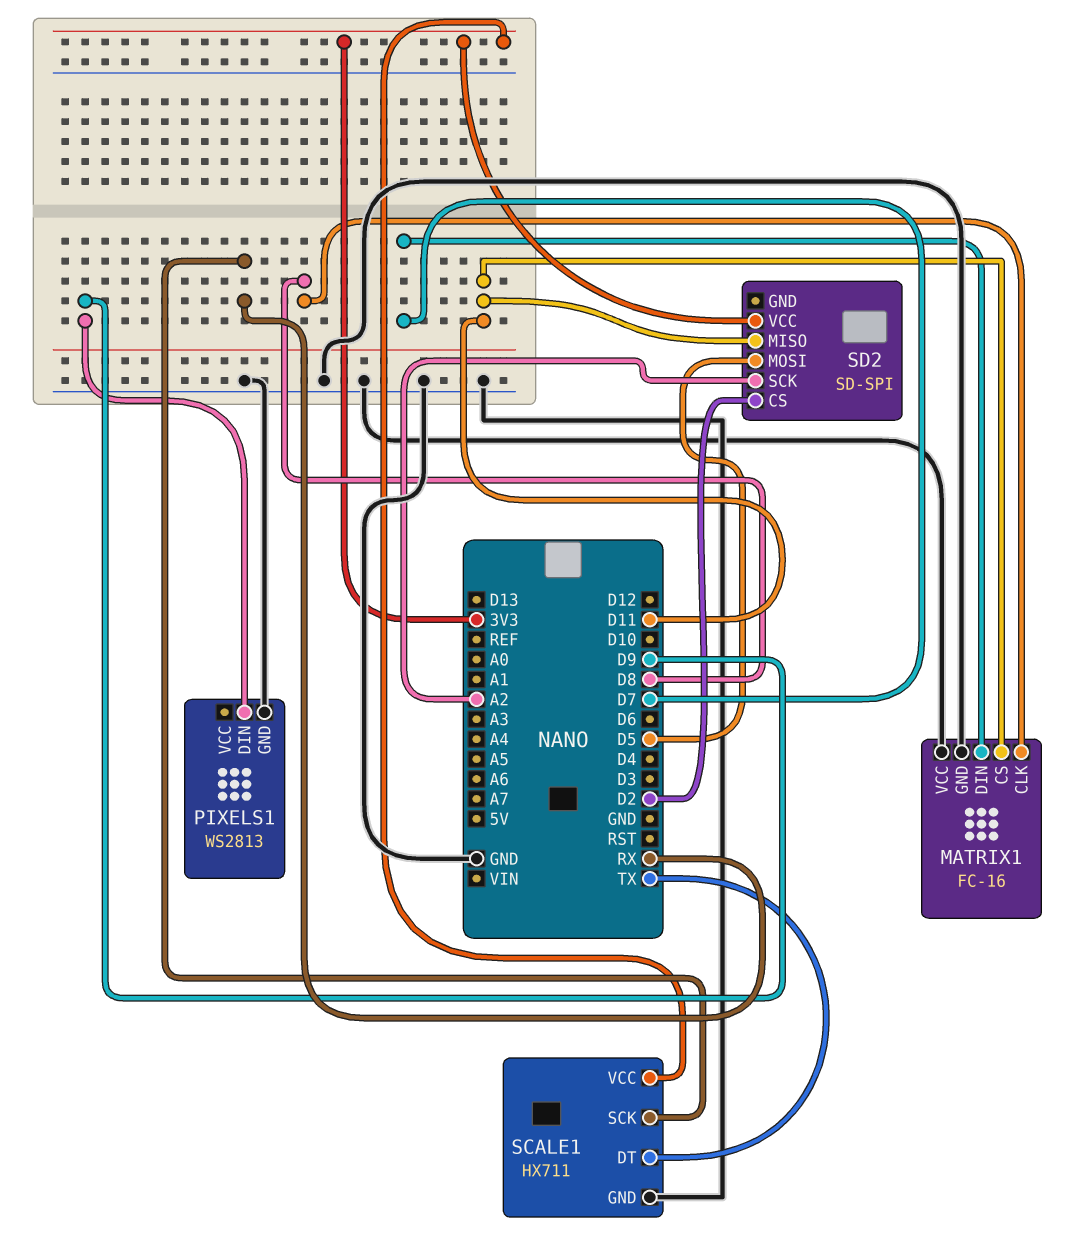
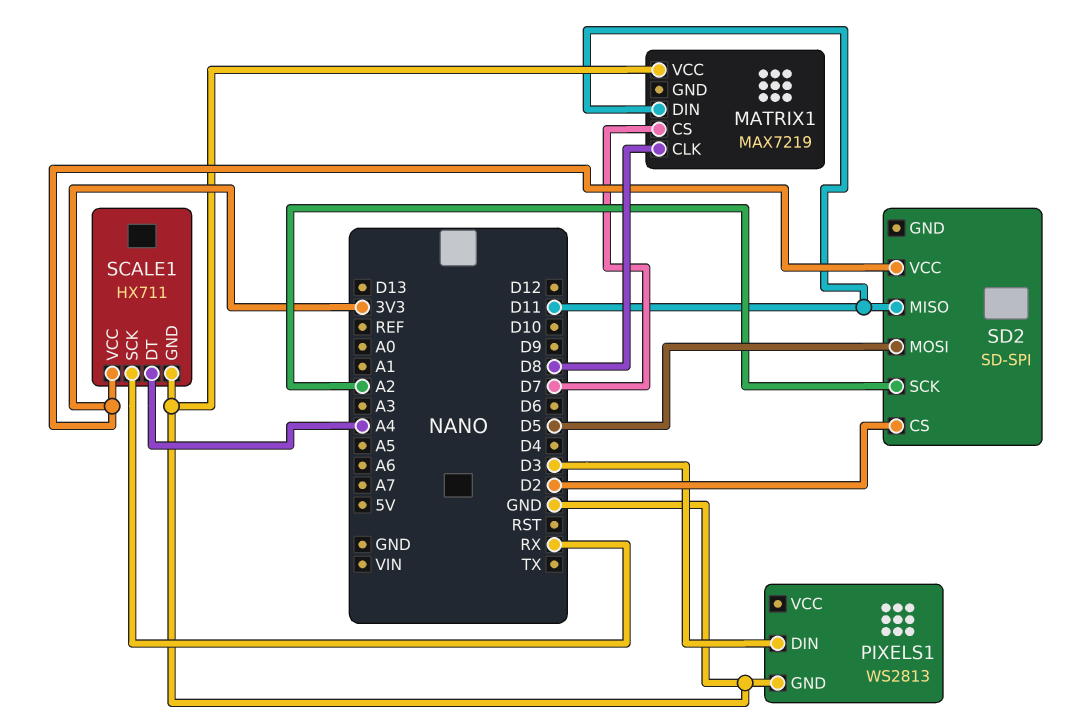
MATRIX1: FC-16 -> MAX7219
MATRIX1 pin CS: D11 -> D7
MATRIX1 pin DIN: D7 -> D11
MATRIX1 pin GND: GND -> none
PIXELS1 pin DIN: D9 -> D3
SCALE1 pin DT: TX -> A4

